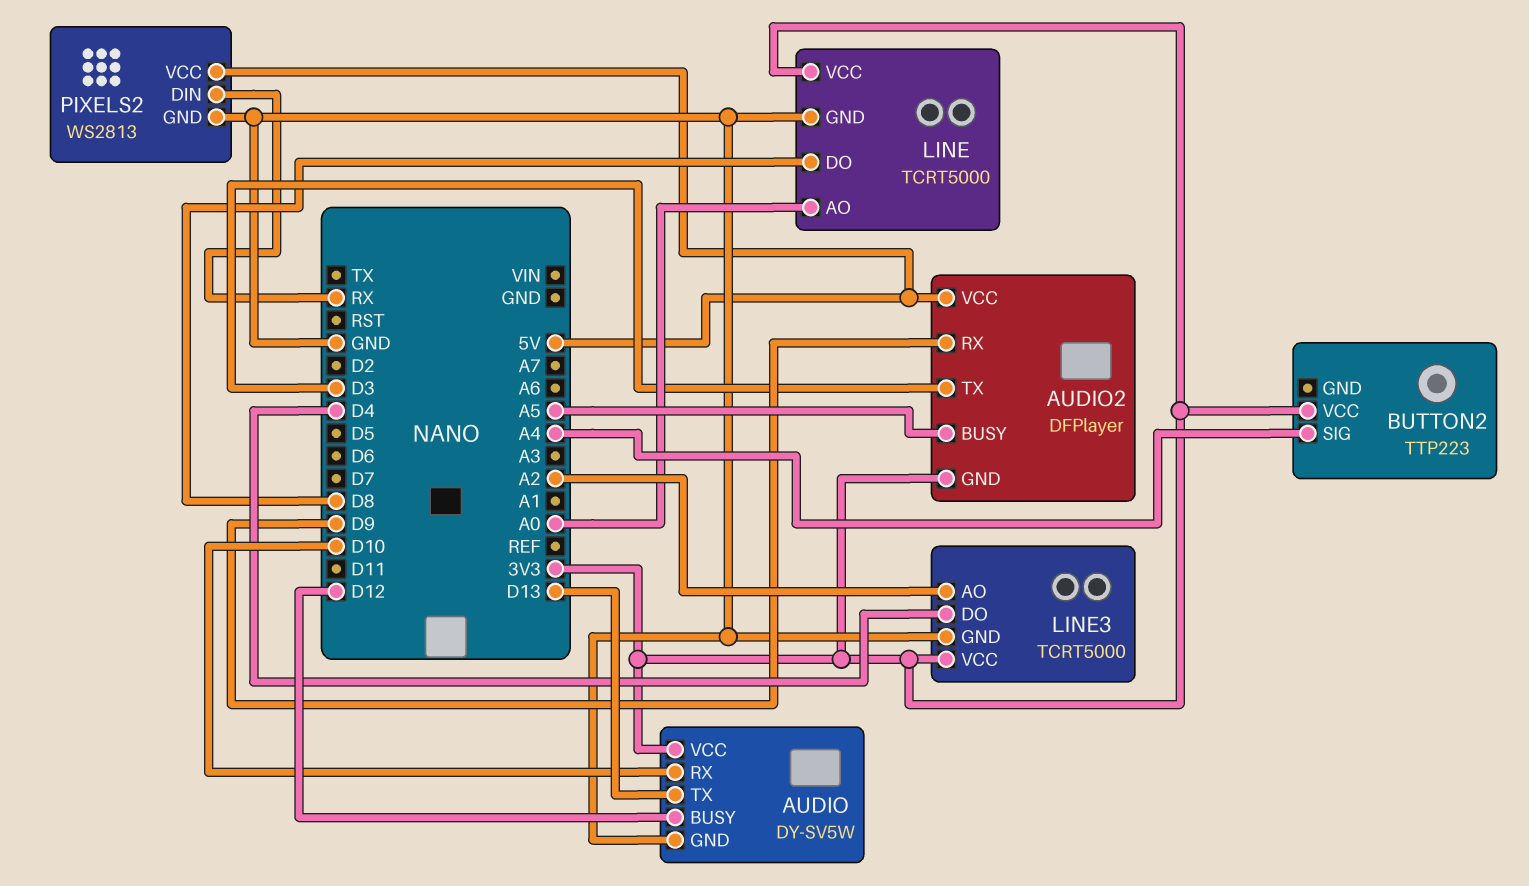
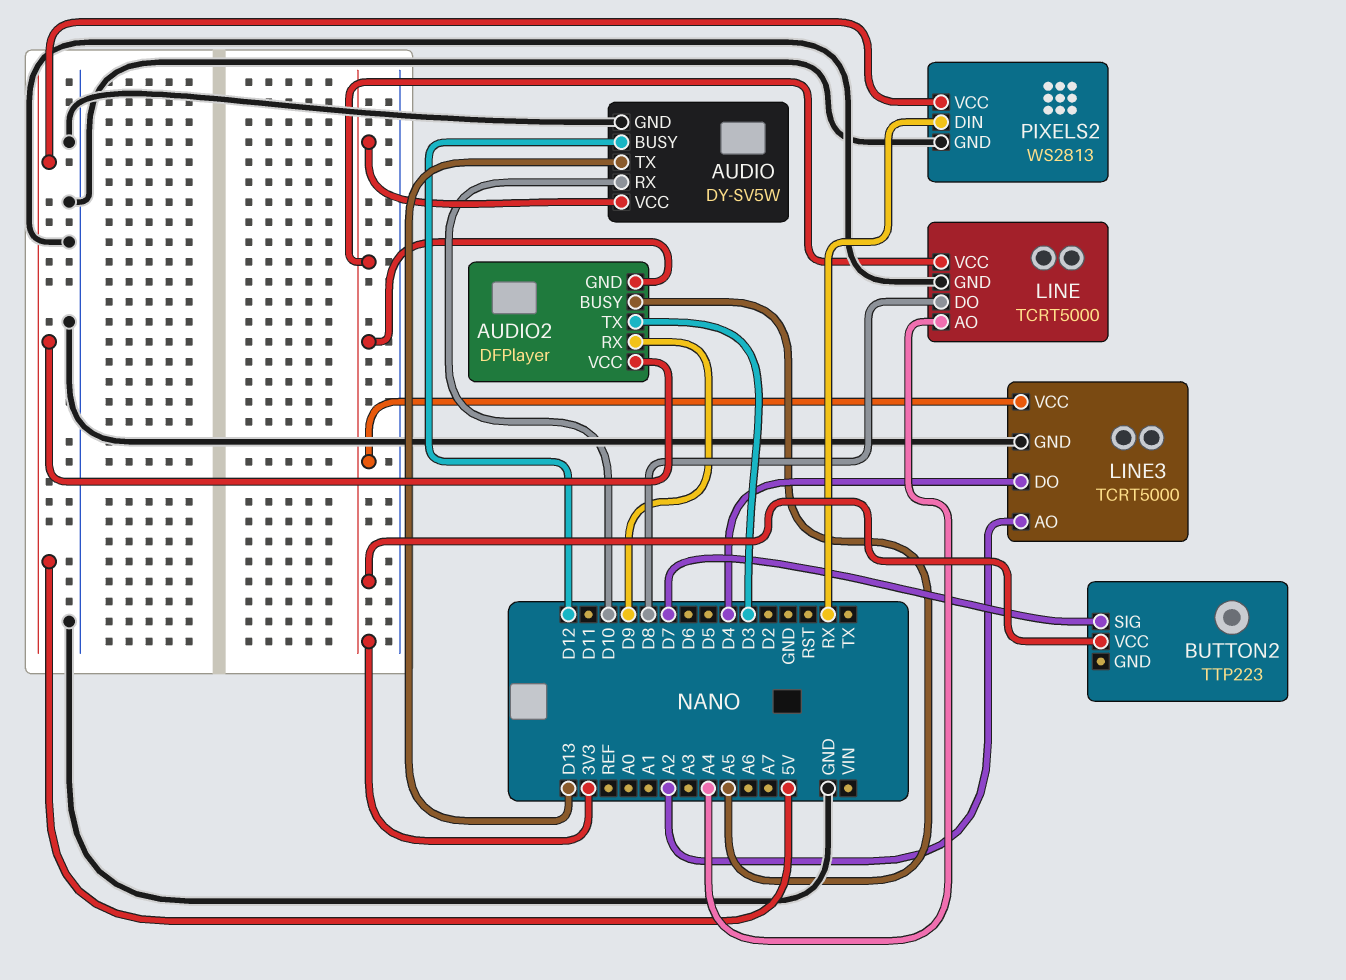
BUTTON2 pin SIG: A4 -> D7
LINE pin AO: A0 -> A4

